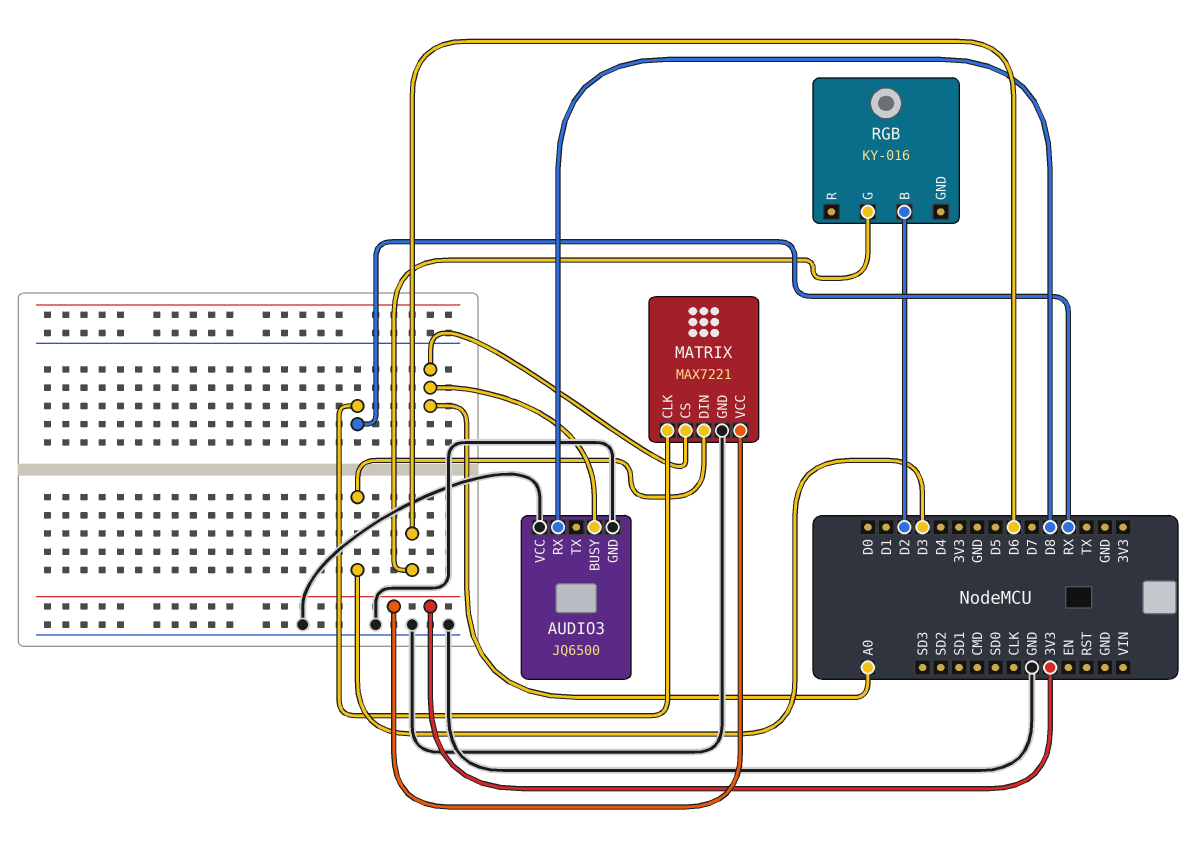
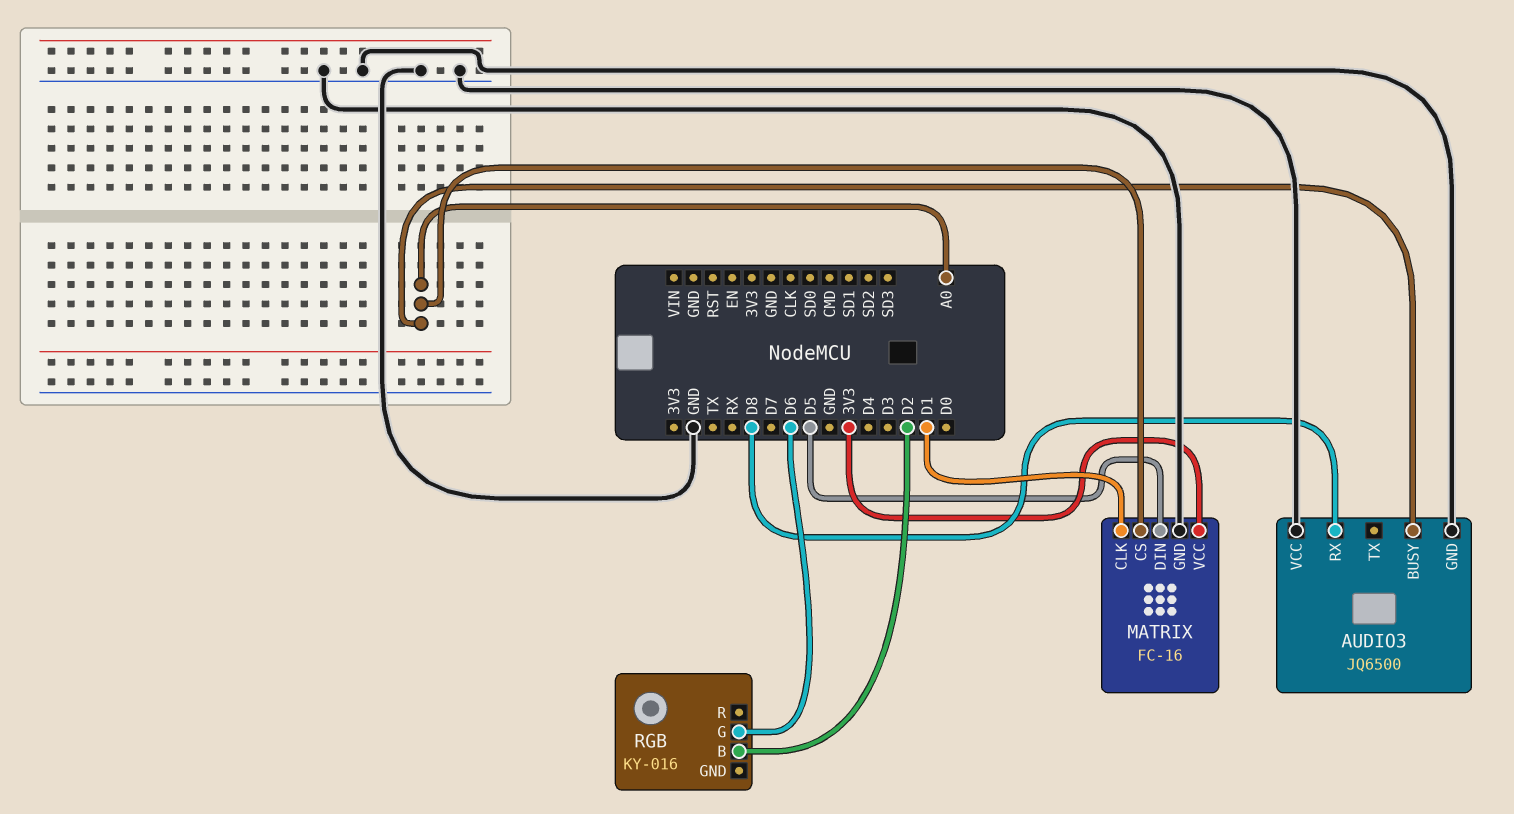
MATRIX: MAX7221 -> FC-16
MATRIX pin CLK: RX -> D1
MATRIX pin DIN: D3 -> D5

